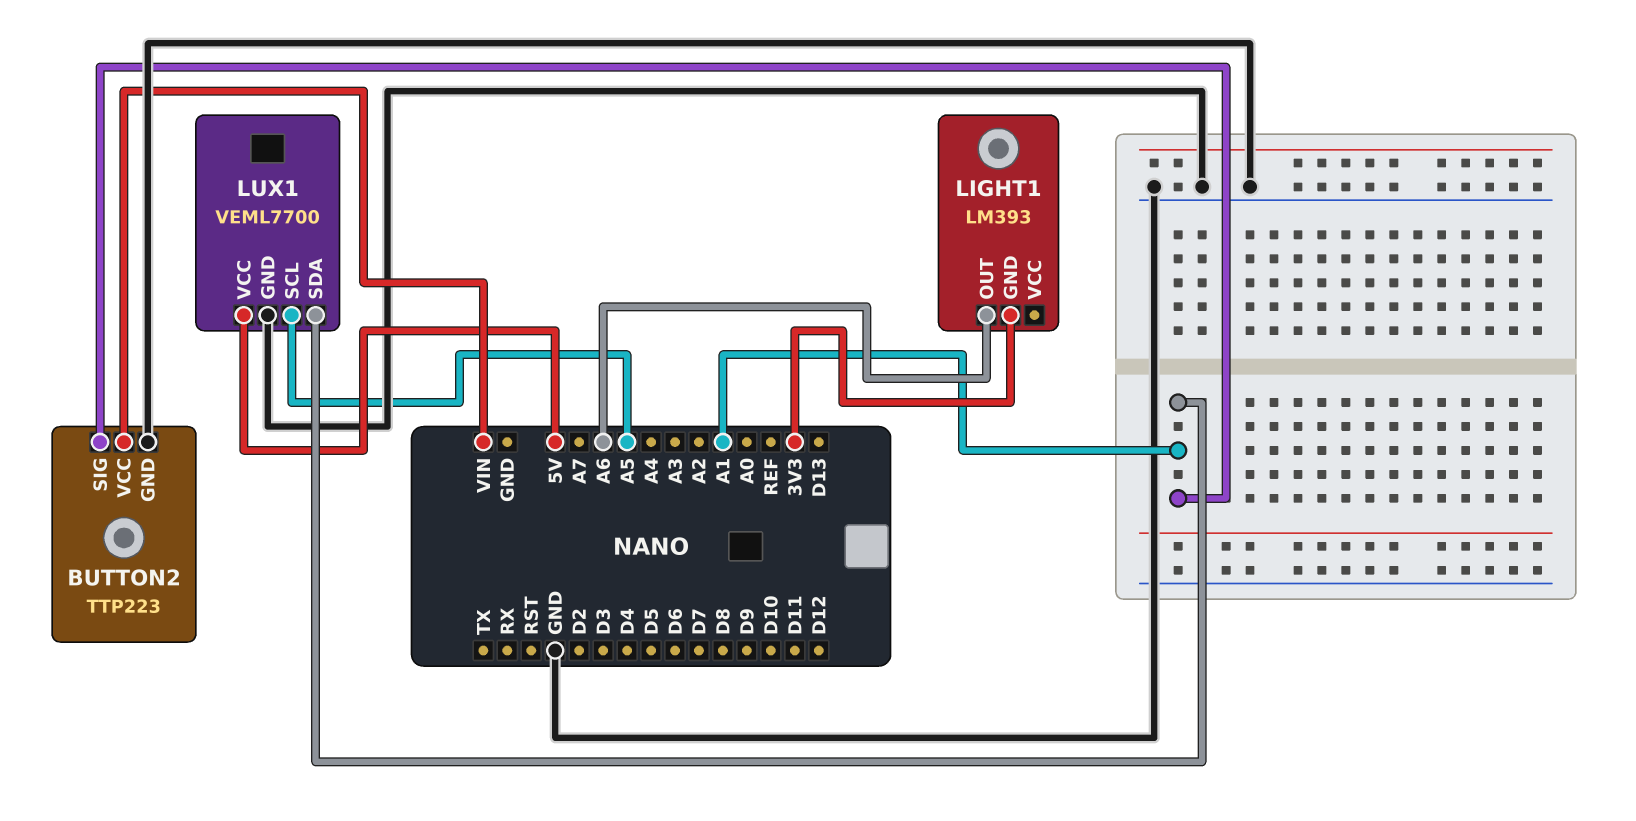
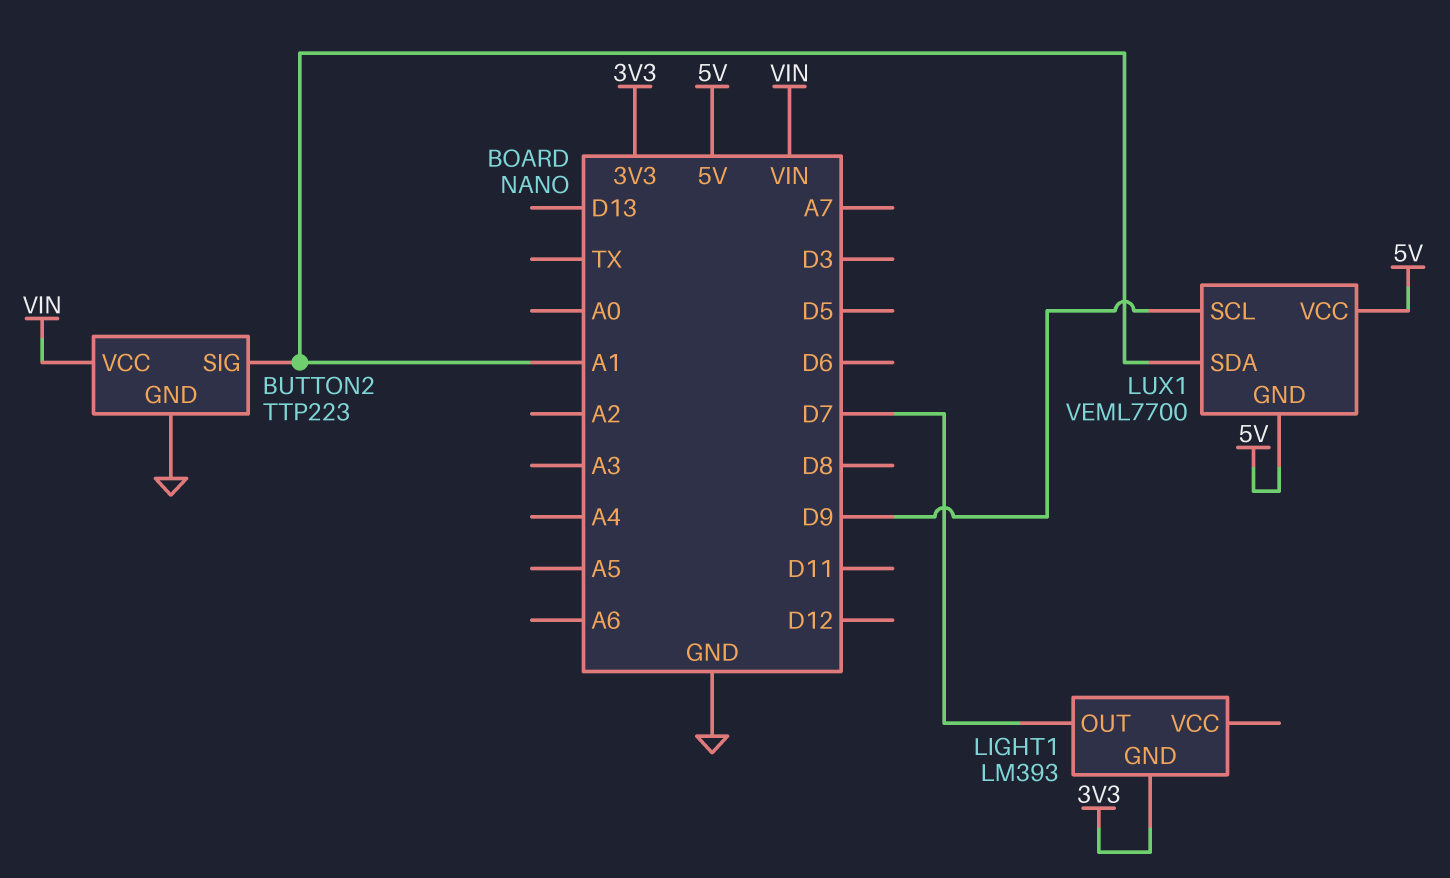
LIGHT1 pin OUT: A6 -> D7
LUX1 pin GND: GND -> 5V
LUX1 pin SCL: A5 -> D9

